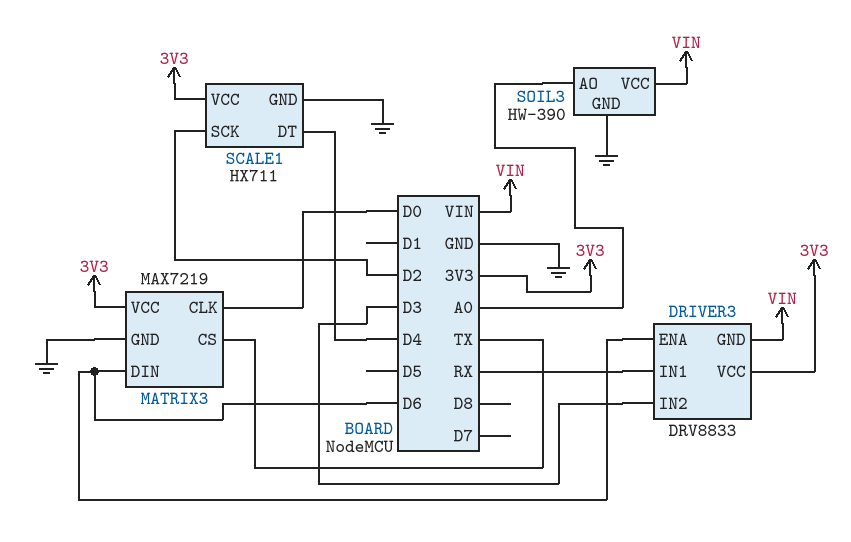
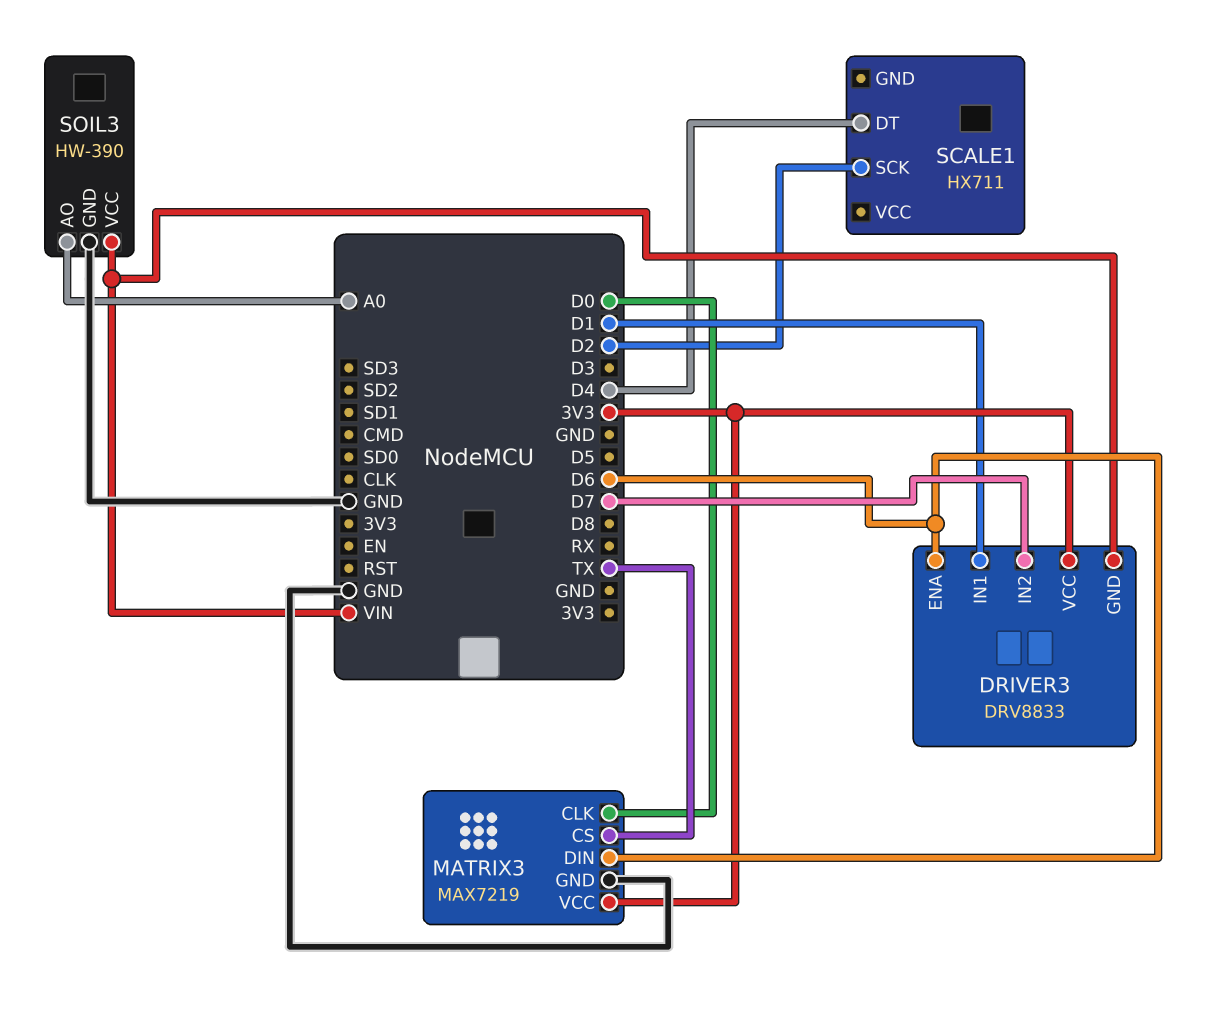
DRIVER3 pin IN1: RX -> D1
DRIVER3 pin IN2: D3 -> D7
SCALE1 pin GND: GND -> none
SCALE1 pin VCC: 3V3 -> none

